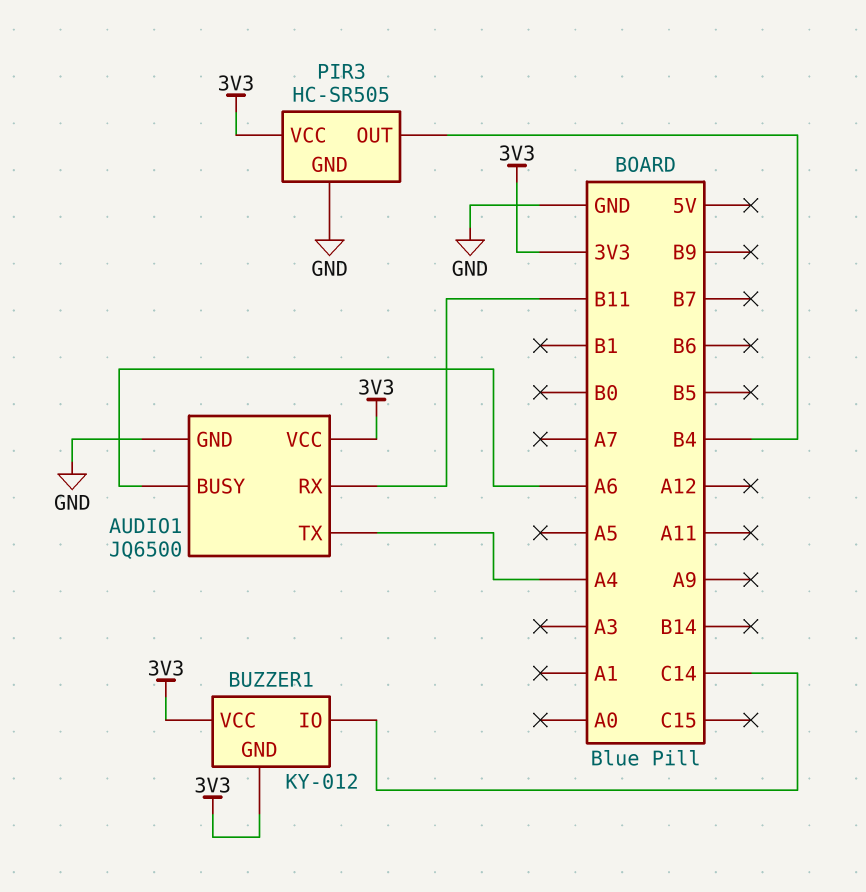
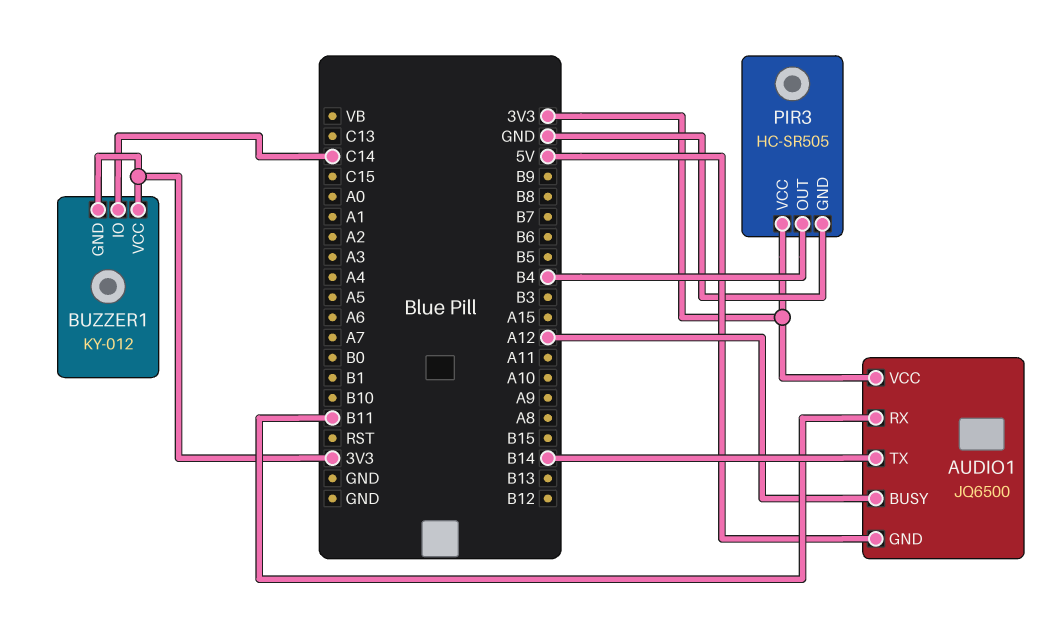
AUDIO1 pin BUSY: A6 -> A12
AUDIO1 pin GND: GND -> 5V
AUDIO1 pin TX: A4 -> B14

